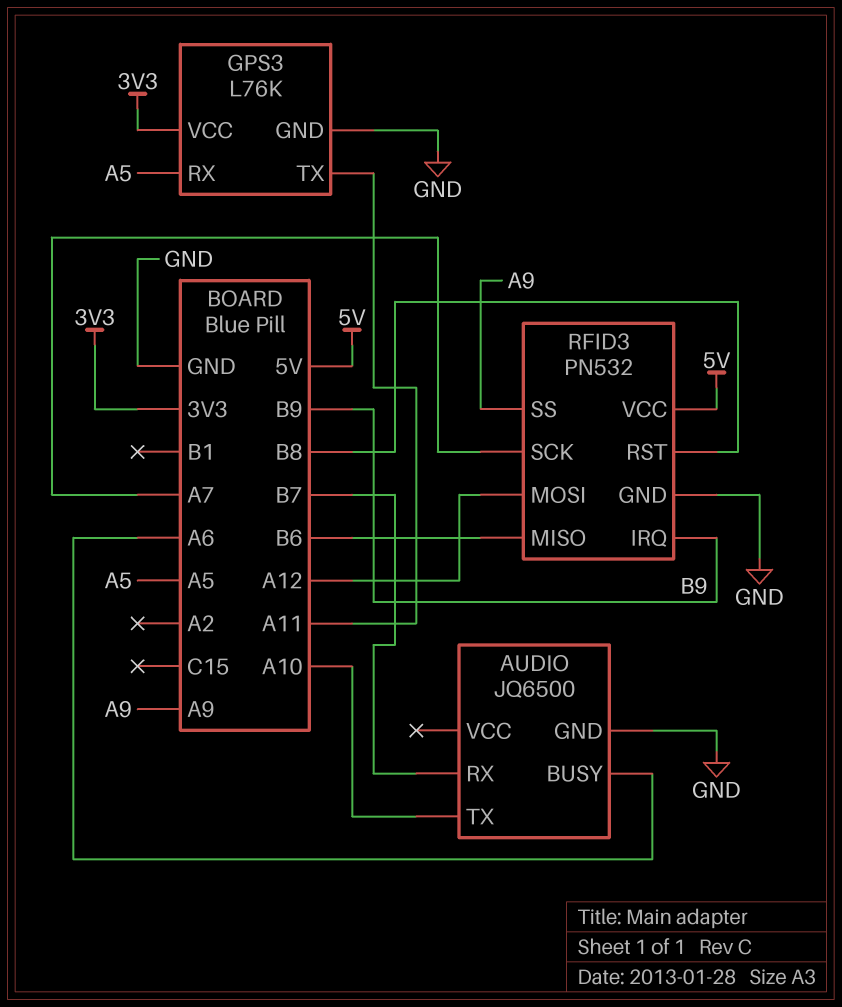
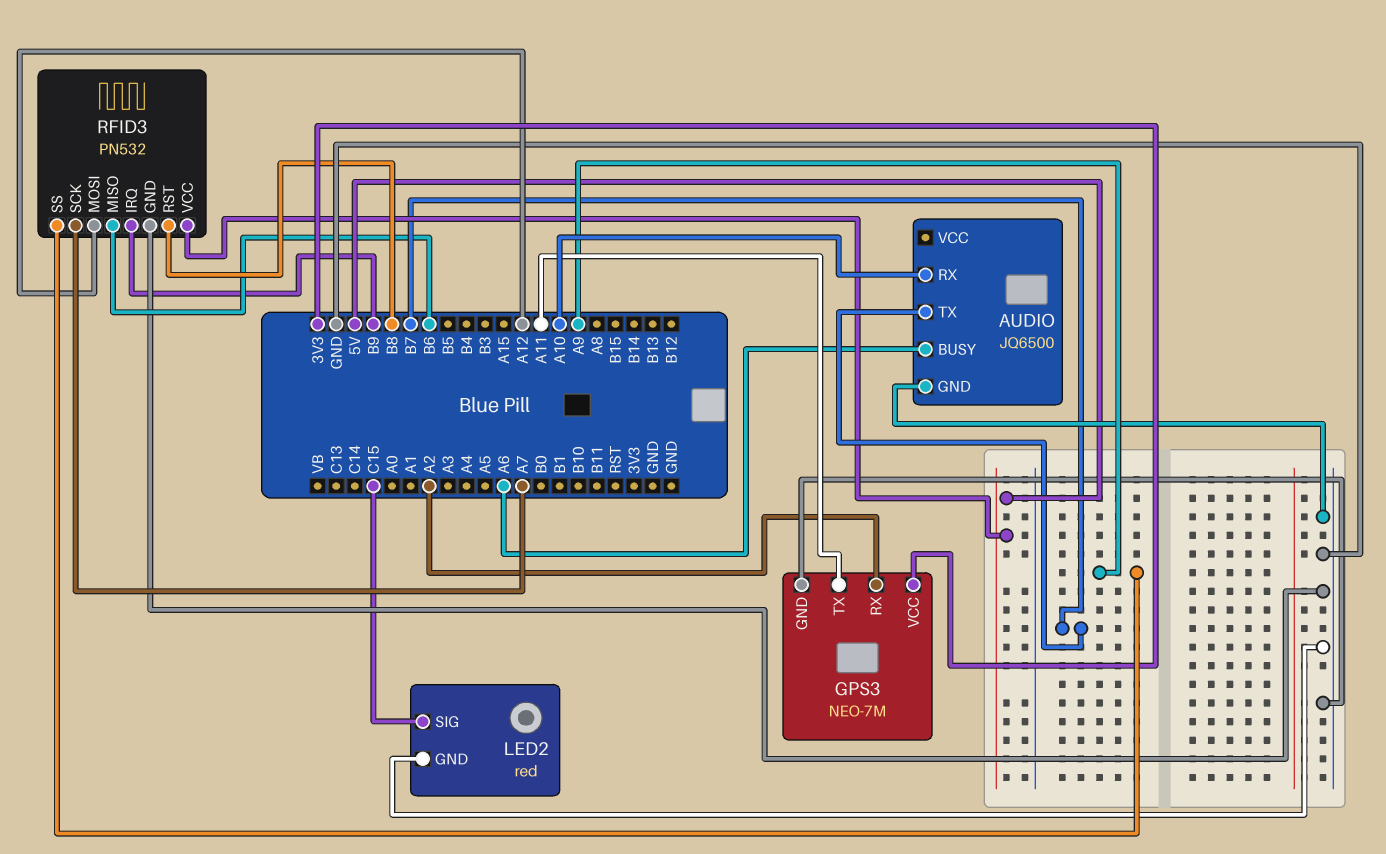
AUDIO pin RX: B7 -> A10
AUDIO pin TX: A10 -> B7
GPS3: L76K -> NEO-7M
GPS3 pin RX: A5 -> A2
LED2: none -> red
LED2 pin GND: none -> GND
LED2 pin SIG: none -> C15

